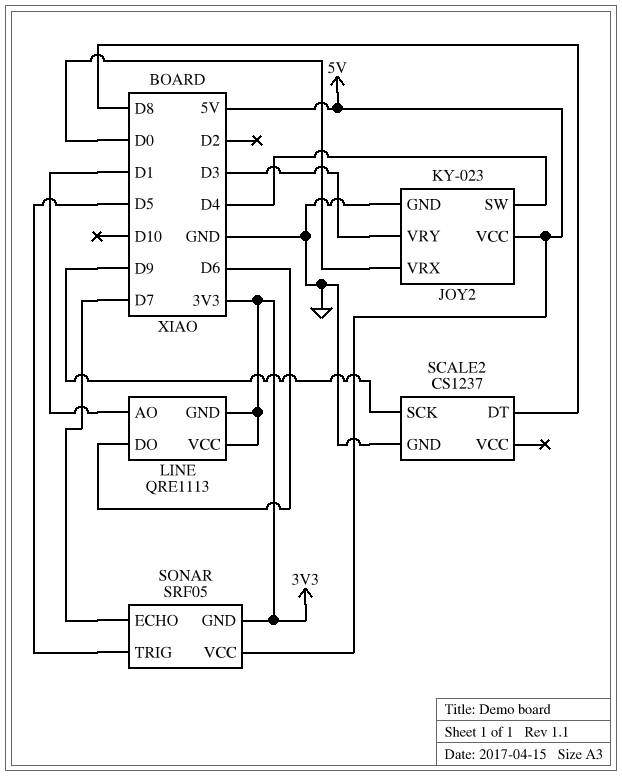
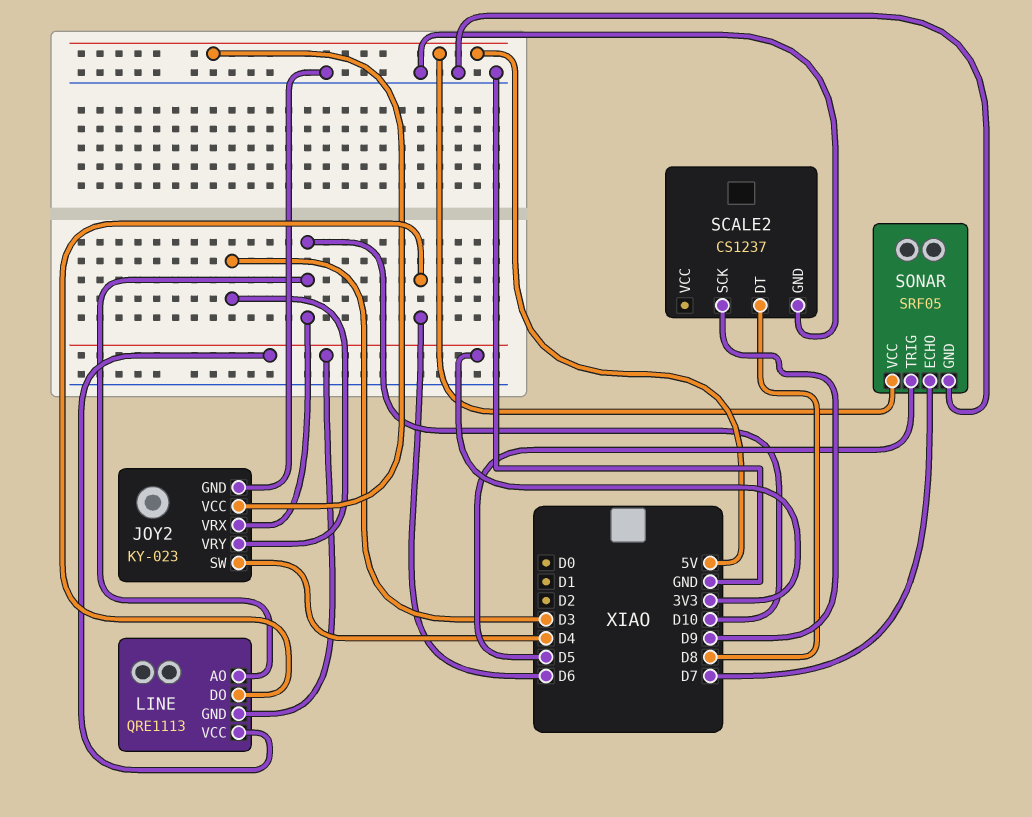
JOY2 pin VRX: D0 -> D10
LINE pin AO: D1 -> D10
SONAR pin GND: 3V3 -> GND

